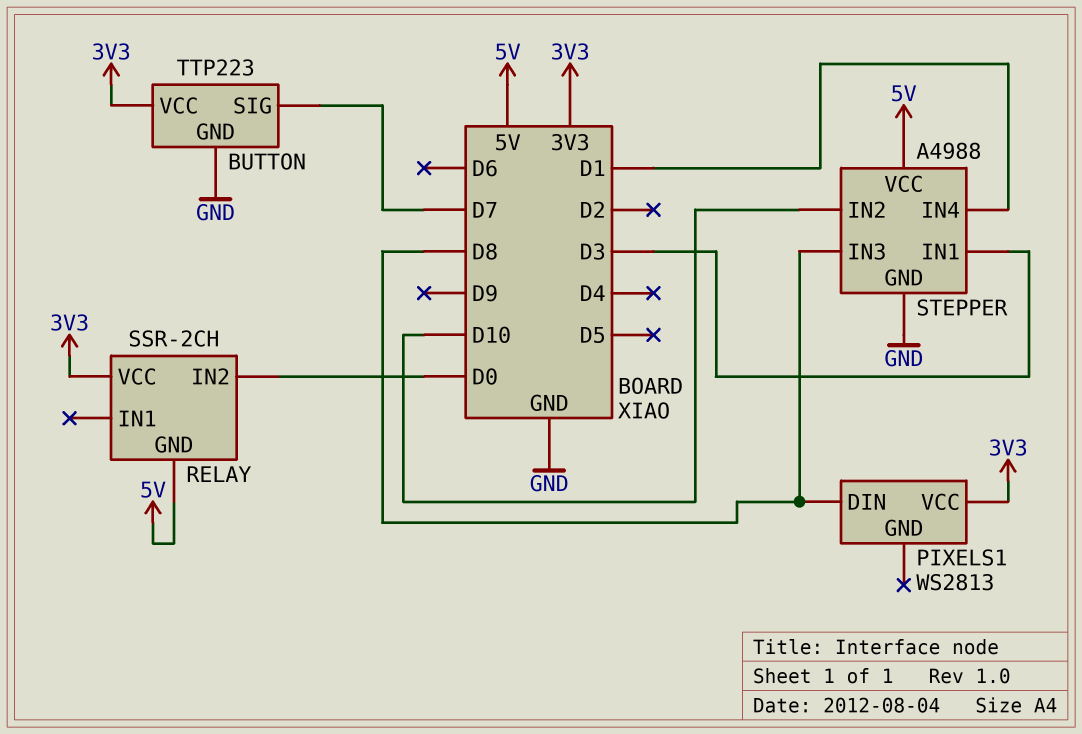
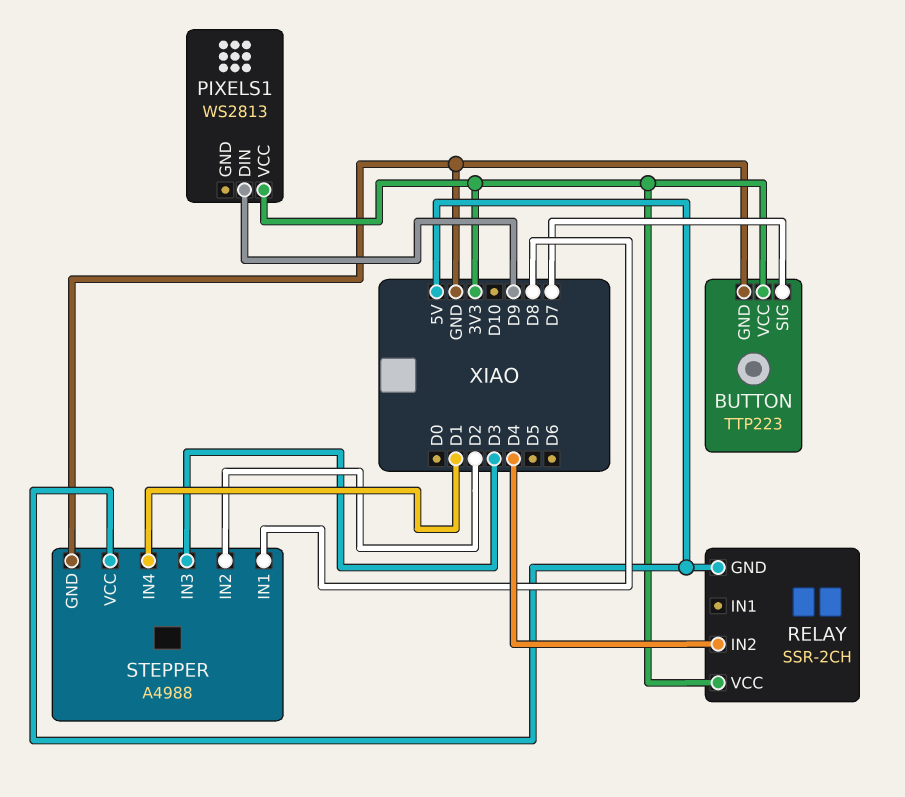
PIXELS1 pin DIN: D8 -> D9
RELAY pin IN2: D0 -> D4
STEPPER pin IN1: D3 -> D8
STEPPER pin IN2: D10 -> D2
STEPPER pin IN3: D8 -> D3

